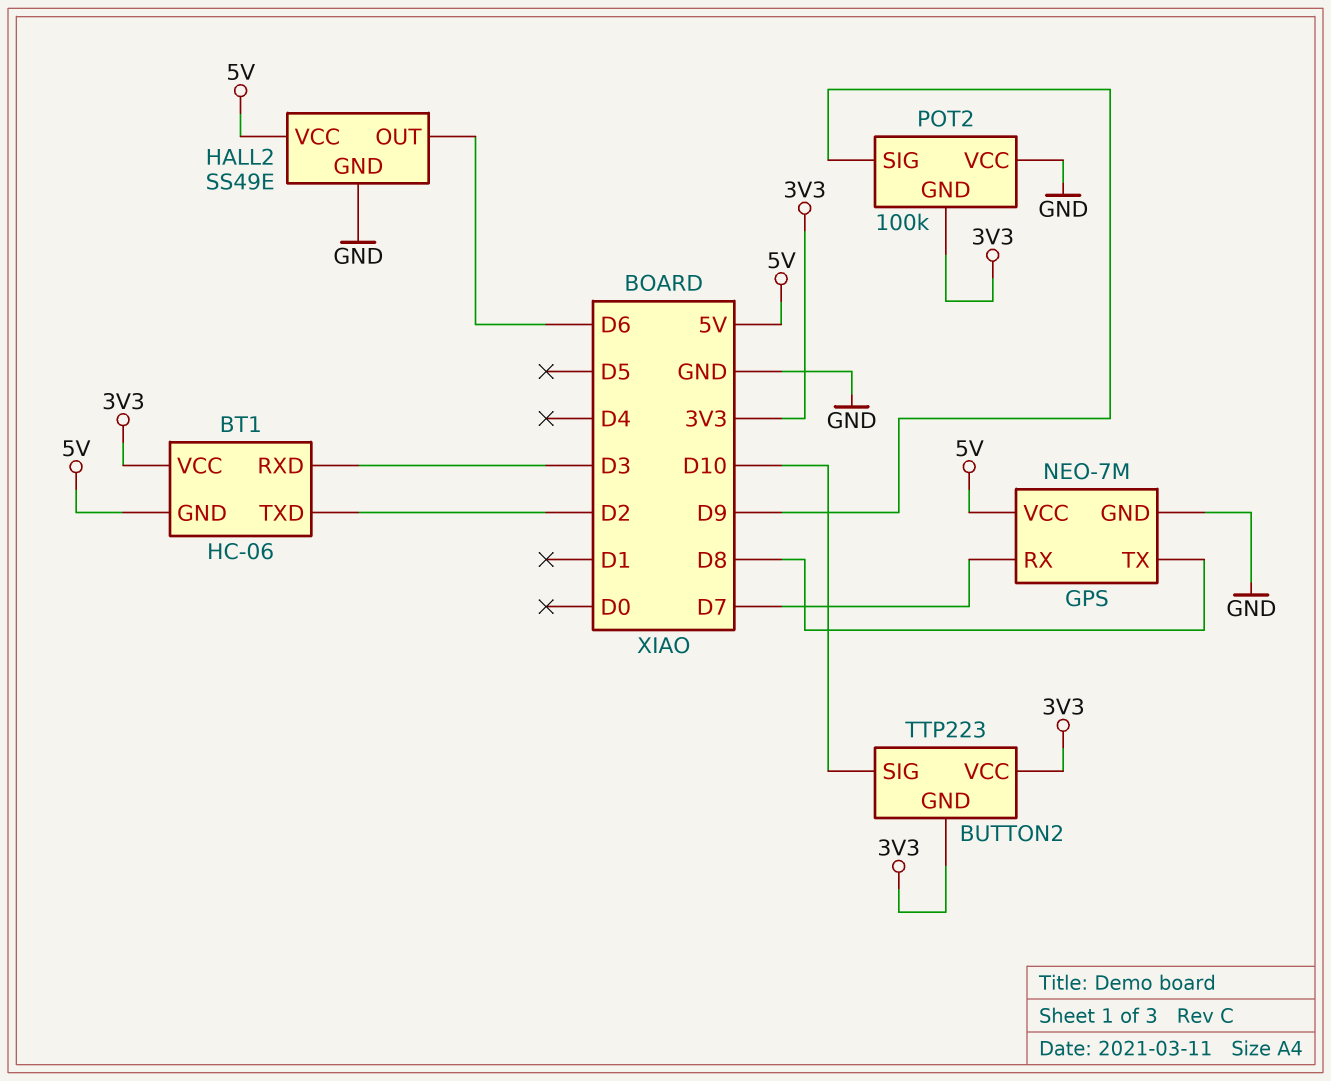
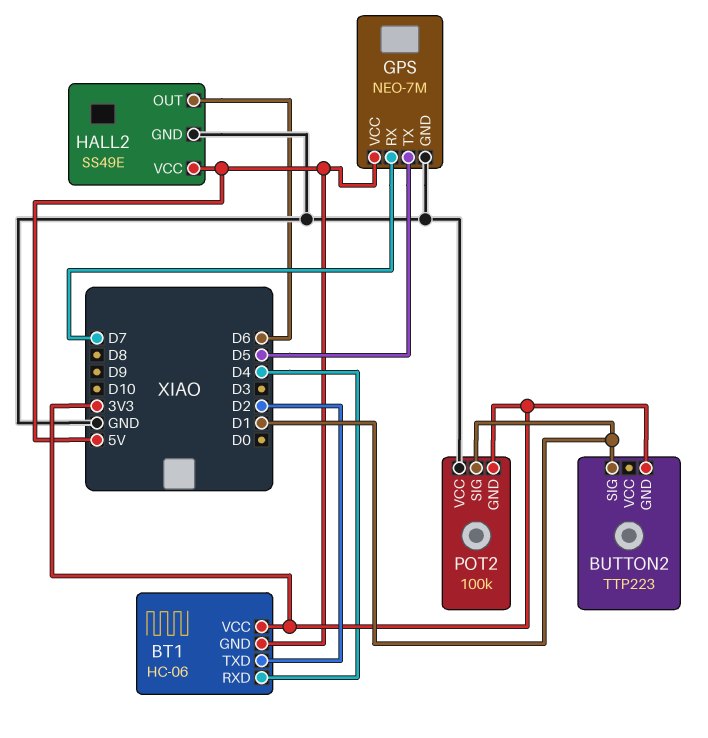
BT1 pin RXD: D3 -> D4
BUTTON2 pin SIG: D10 -> D1
BUTTON2 pin VCC: 3V3 -> none
GPS pin TX: D8 -> D5
POT2 pin SIG: D9 -> D1

